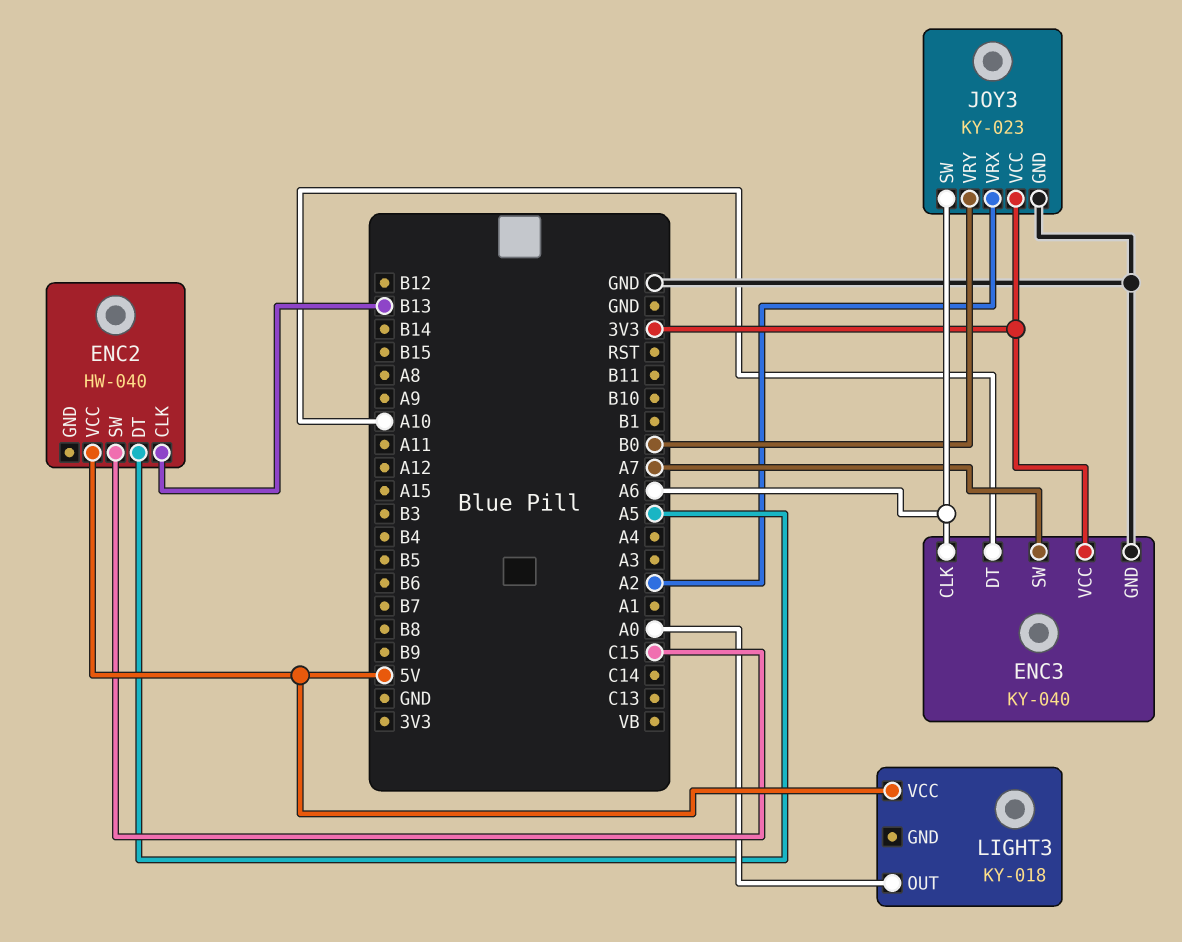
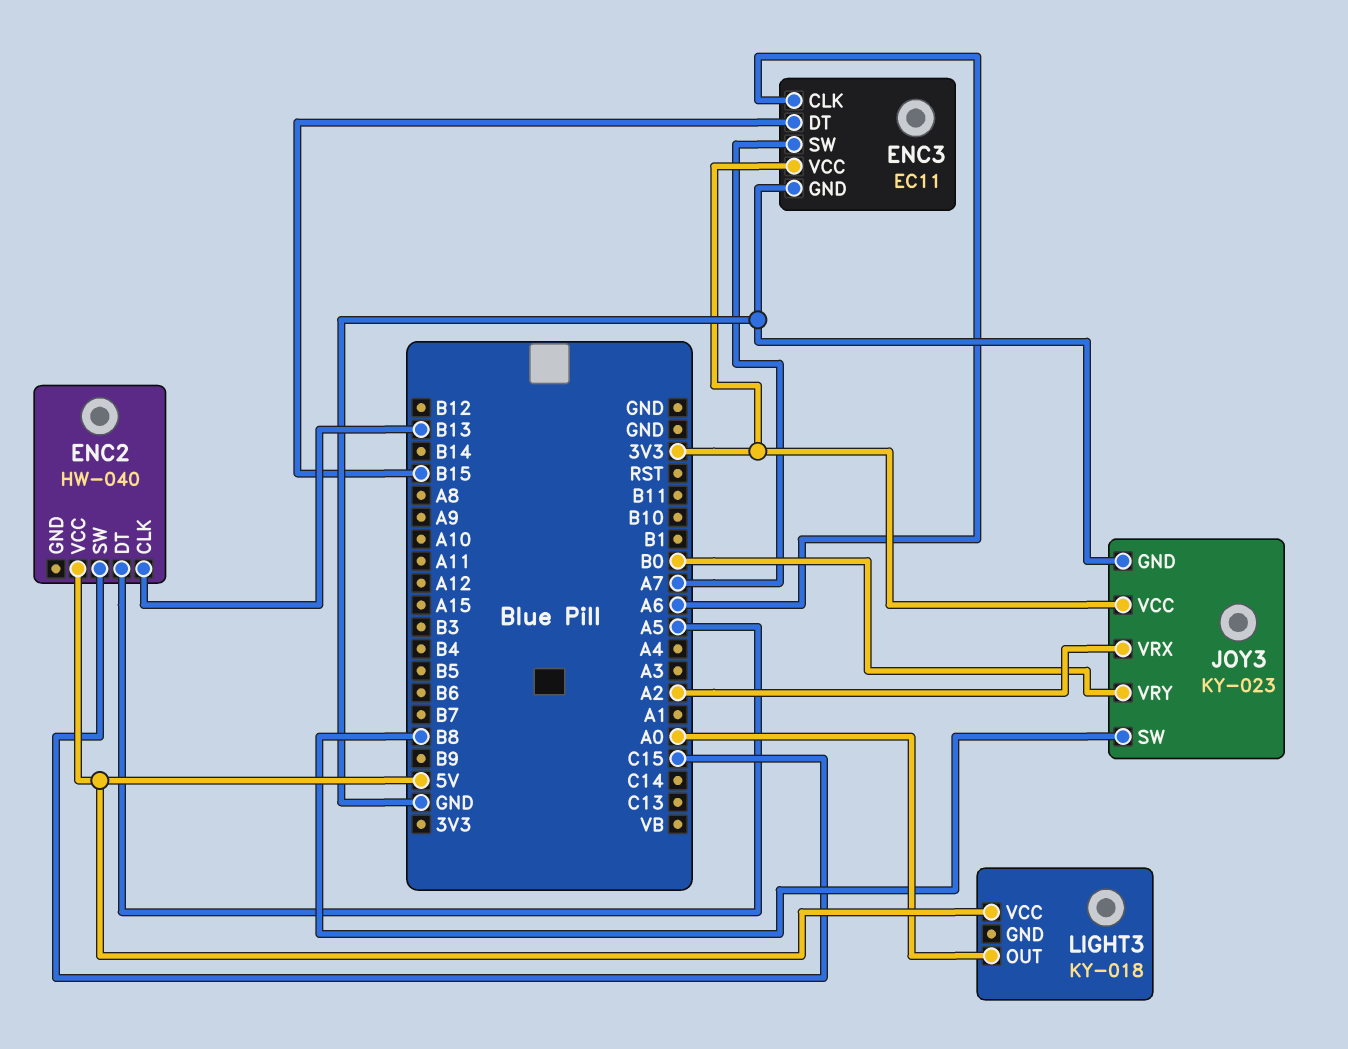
ENC3: KY-040 -> EC11
ENC3 pin DT: A10 -> B15
JOY3 pin SW: A6 -> B8

